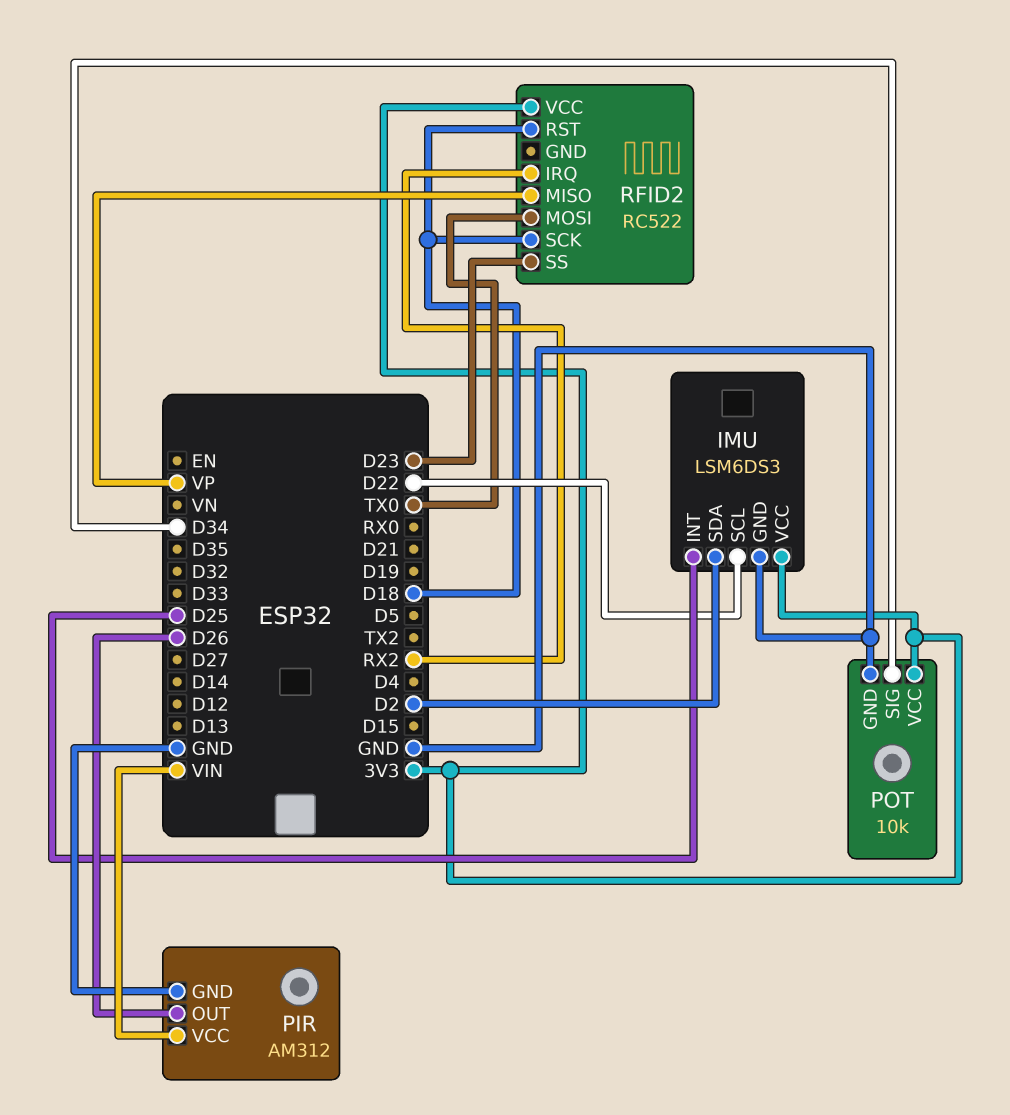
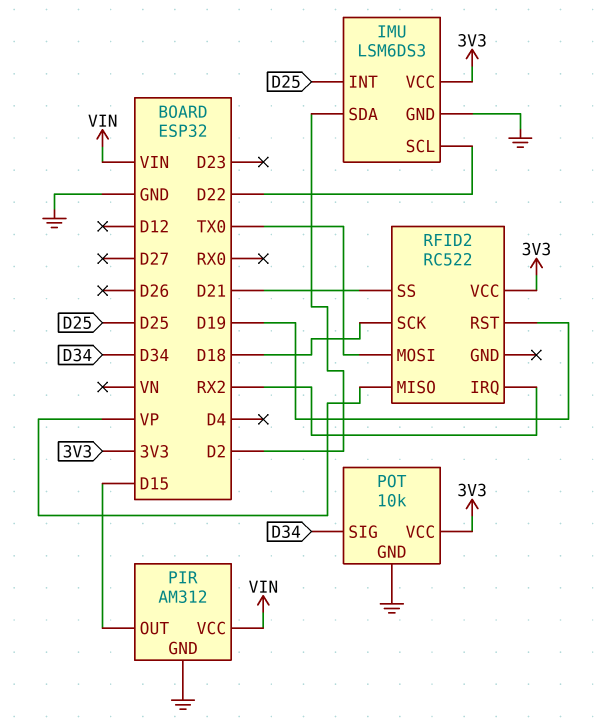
PIR pin OUT: D26 -> D15
RFID2 pin RST: D18 -> D19
RFID2 pin SS: D23 -> D21

